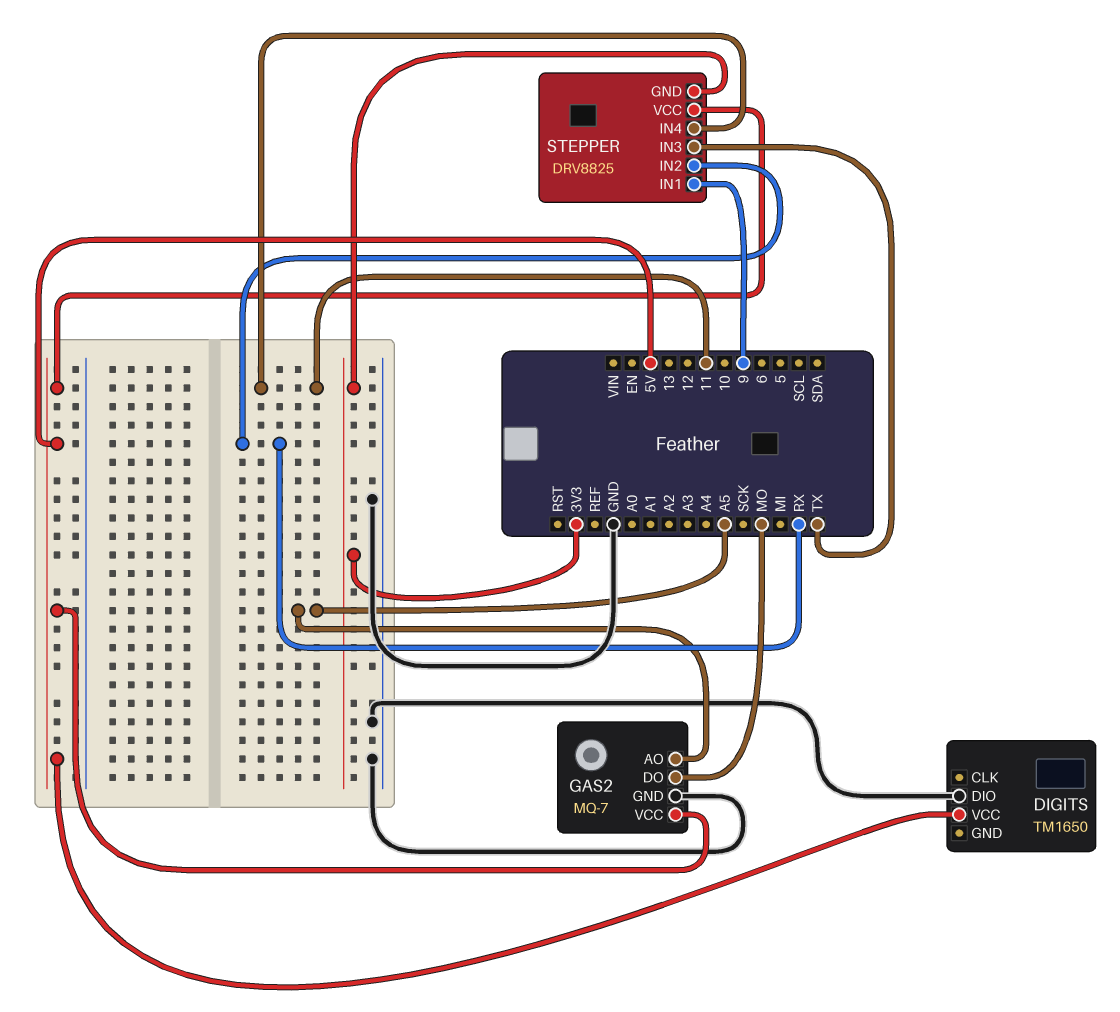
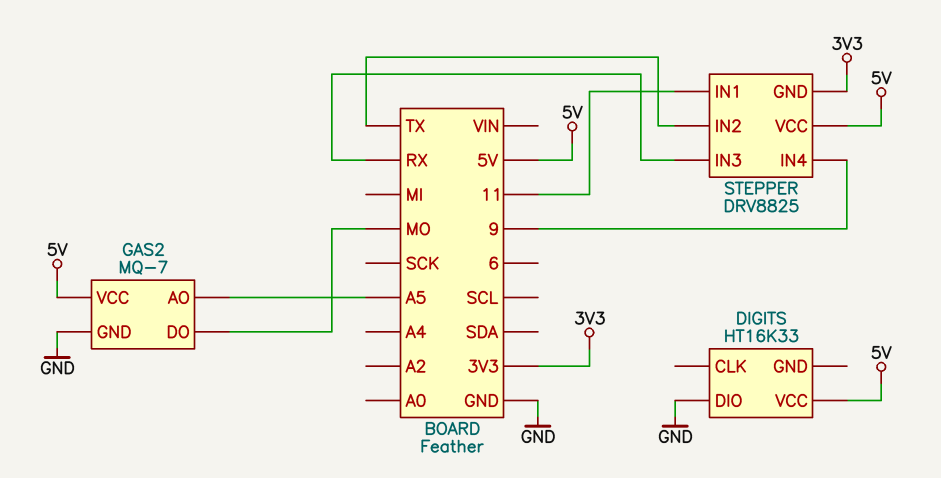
DIGITS: TM1650 -> HT16K33
STEPPER pin IN1: 9 -> 11
STEPPER pin IN2: RX -> TX
STEPPER pin IN3: TX -> RX
STEPPER pin IN4: 11 -> 9

